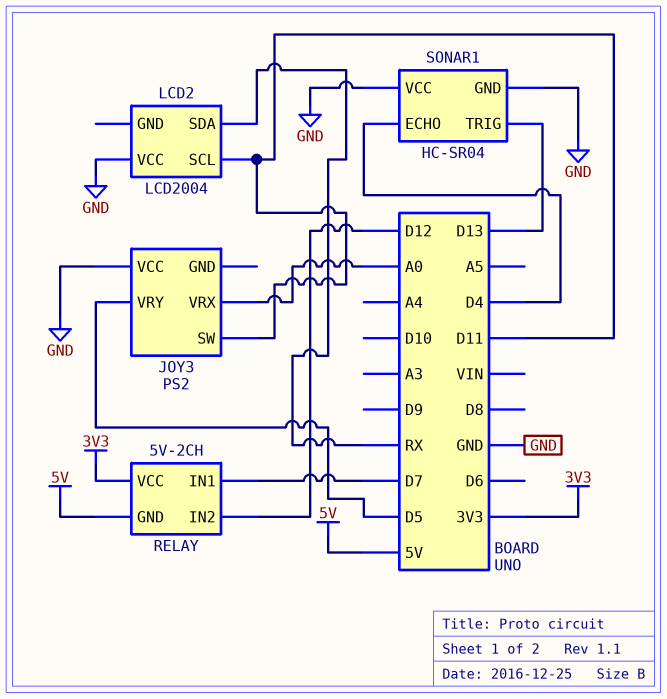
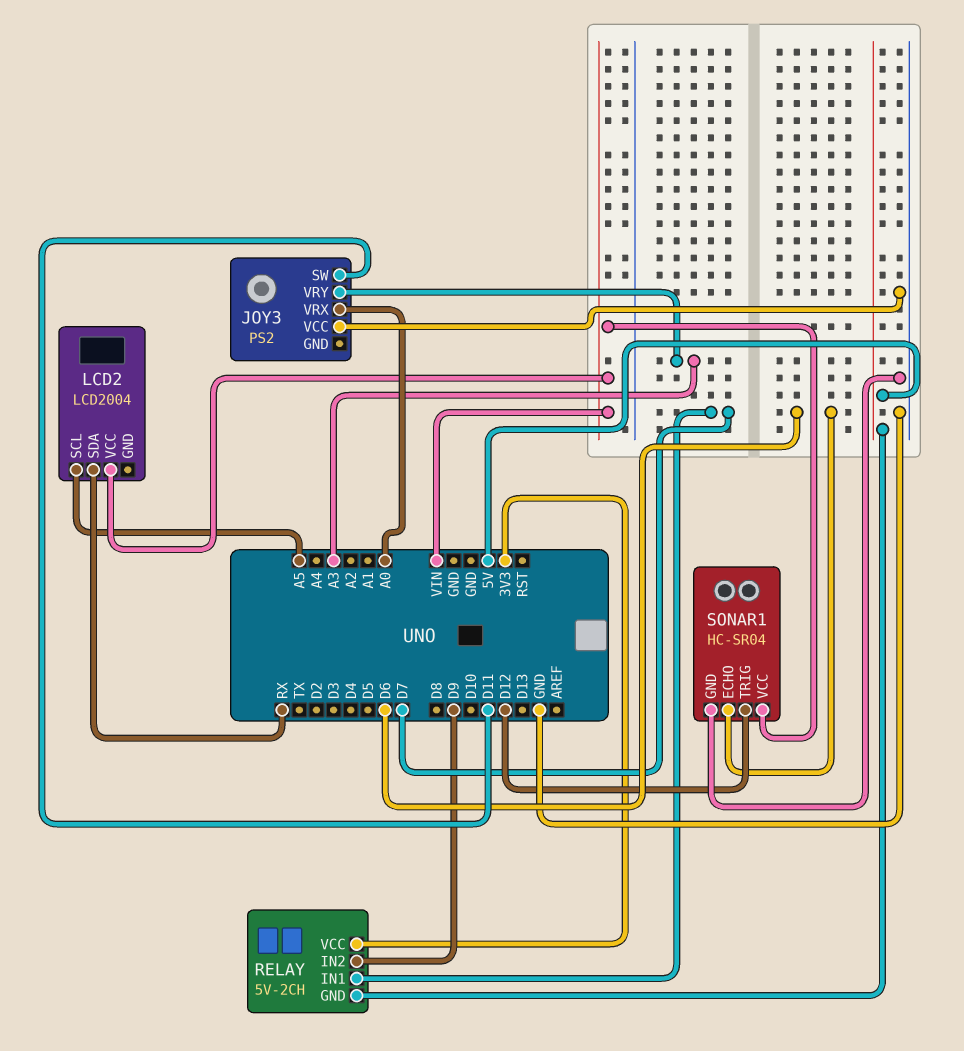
JOY3 pin VRY: D5 -> A3
LCD2 pin SCL: D11 -> A5
LCD2 pin VCC: GND -> VIN
RELAY pin IN2: D12 -> D9
SONAR1 pin ECHO: D4 -> D6
SONAR1 pin TRIG: D13 -> D12
SONAR1 pin VCC: GND -> VIN

